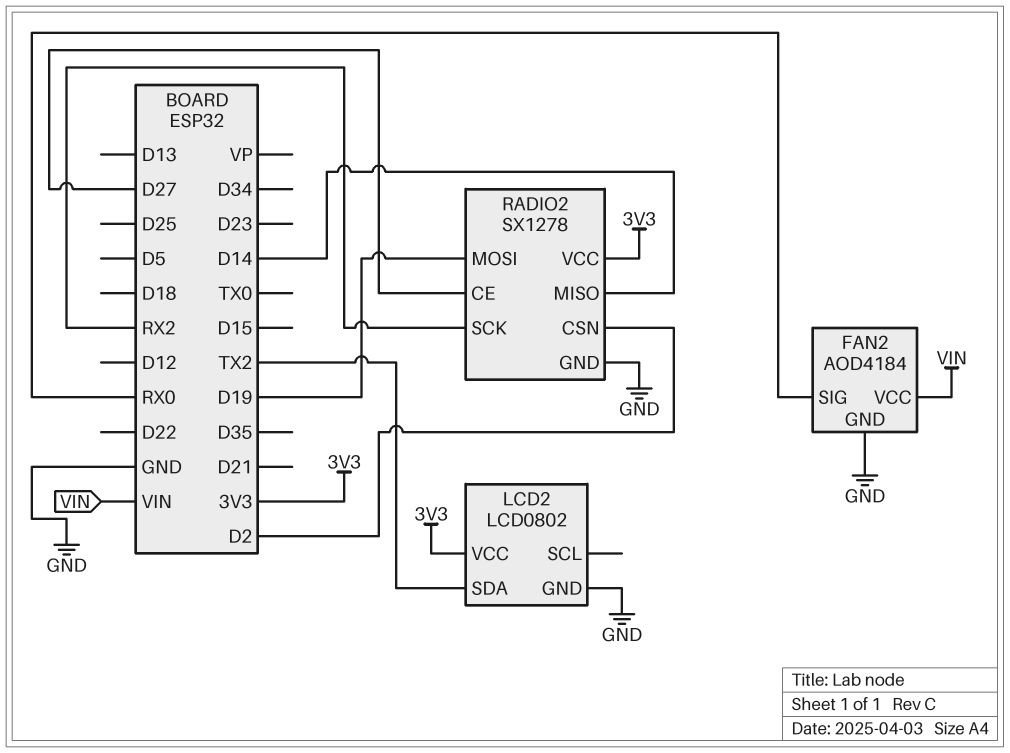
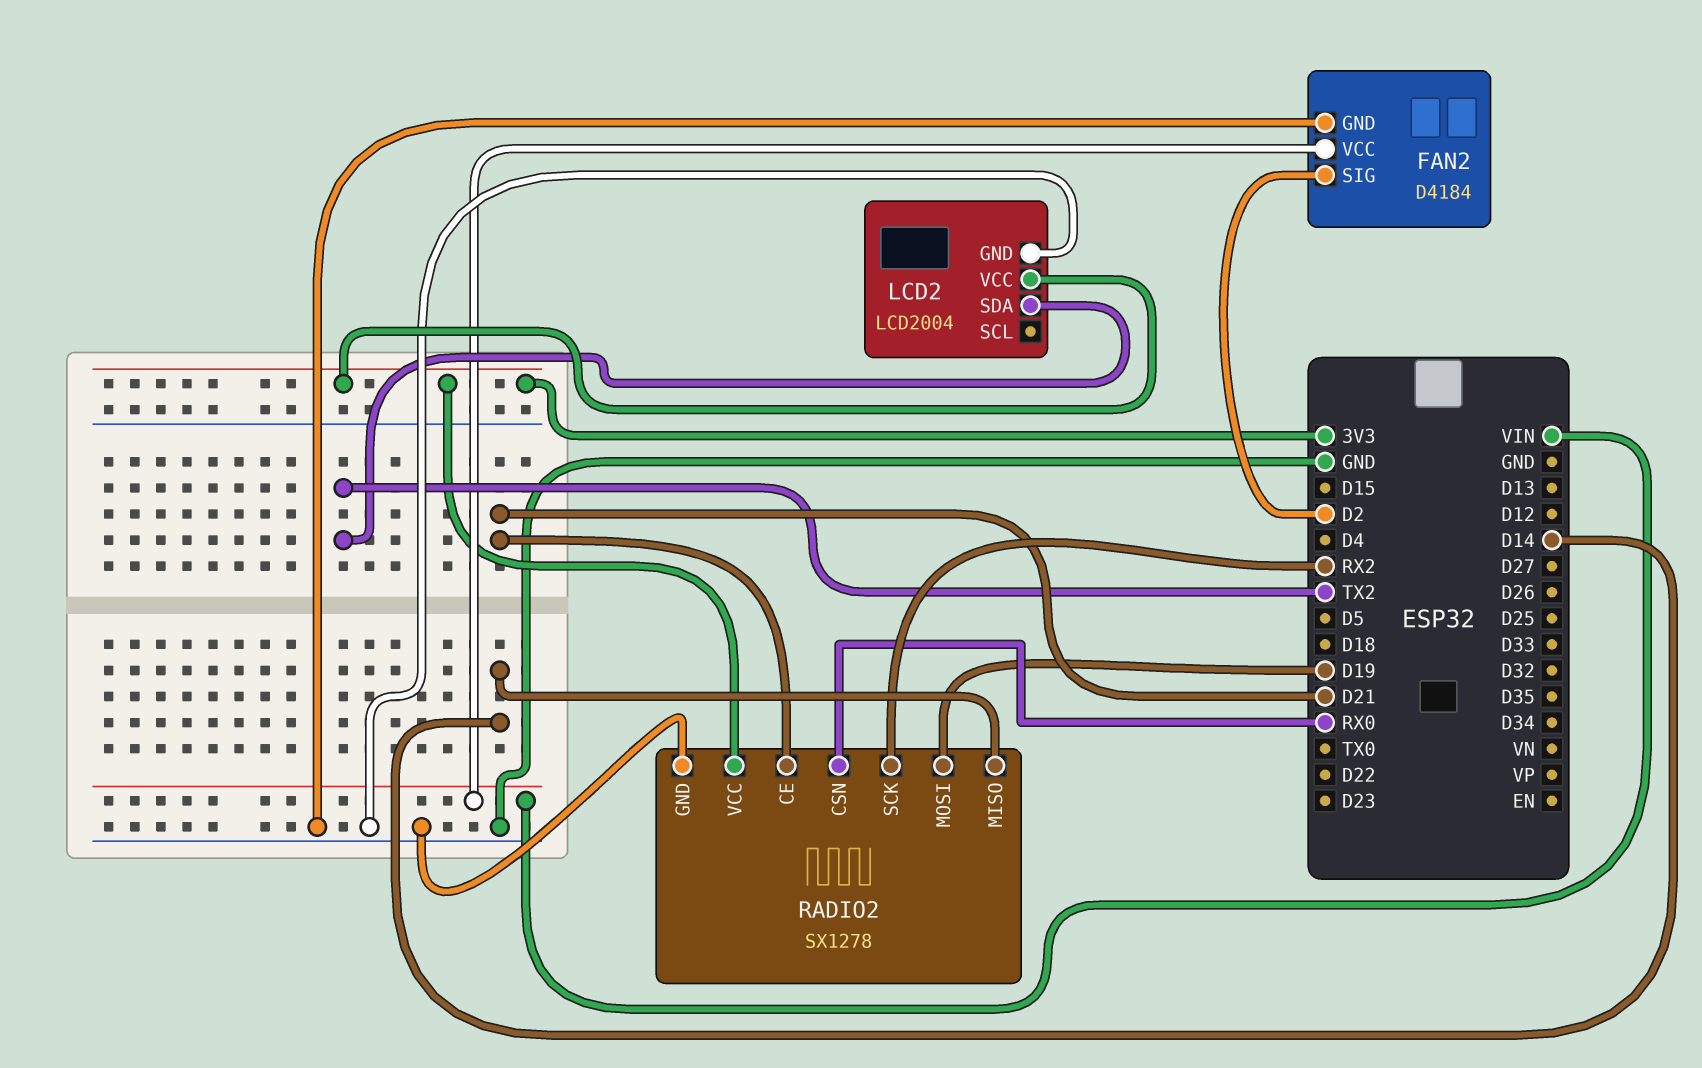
FAN2: AOD4184 -> D4184
FAN2 pin SIG: RX0 -> D2
LCD2: LCD0802 -> LCD2004
RADIO2 pin CE: D27 -> D21
RADIO2 pin CSN: D2 -> RX0

